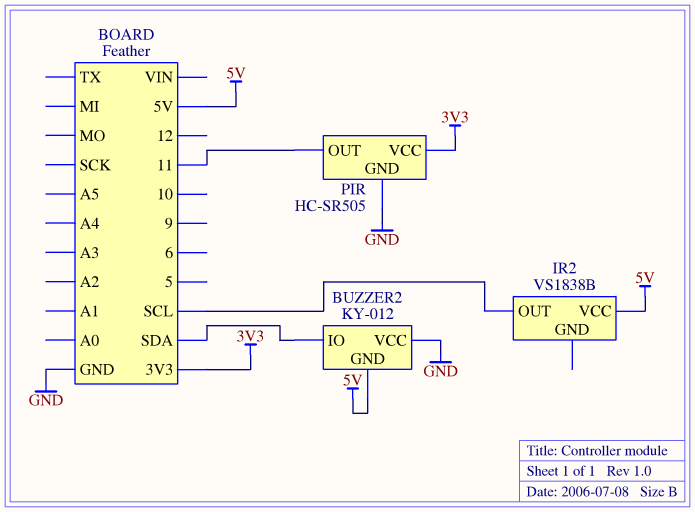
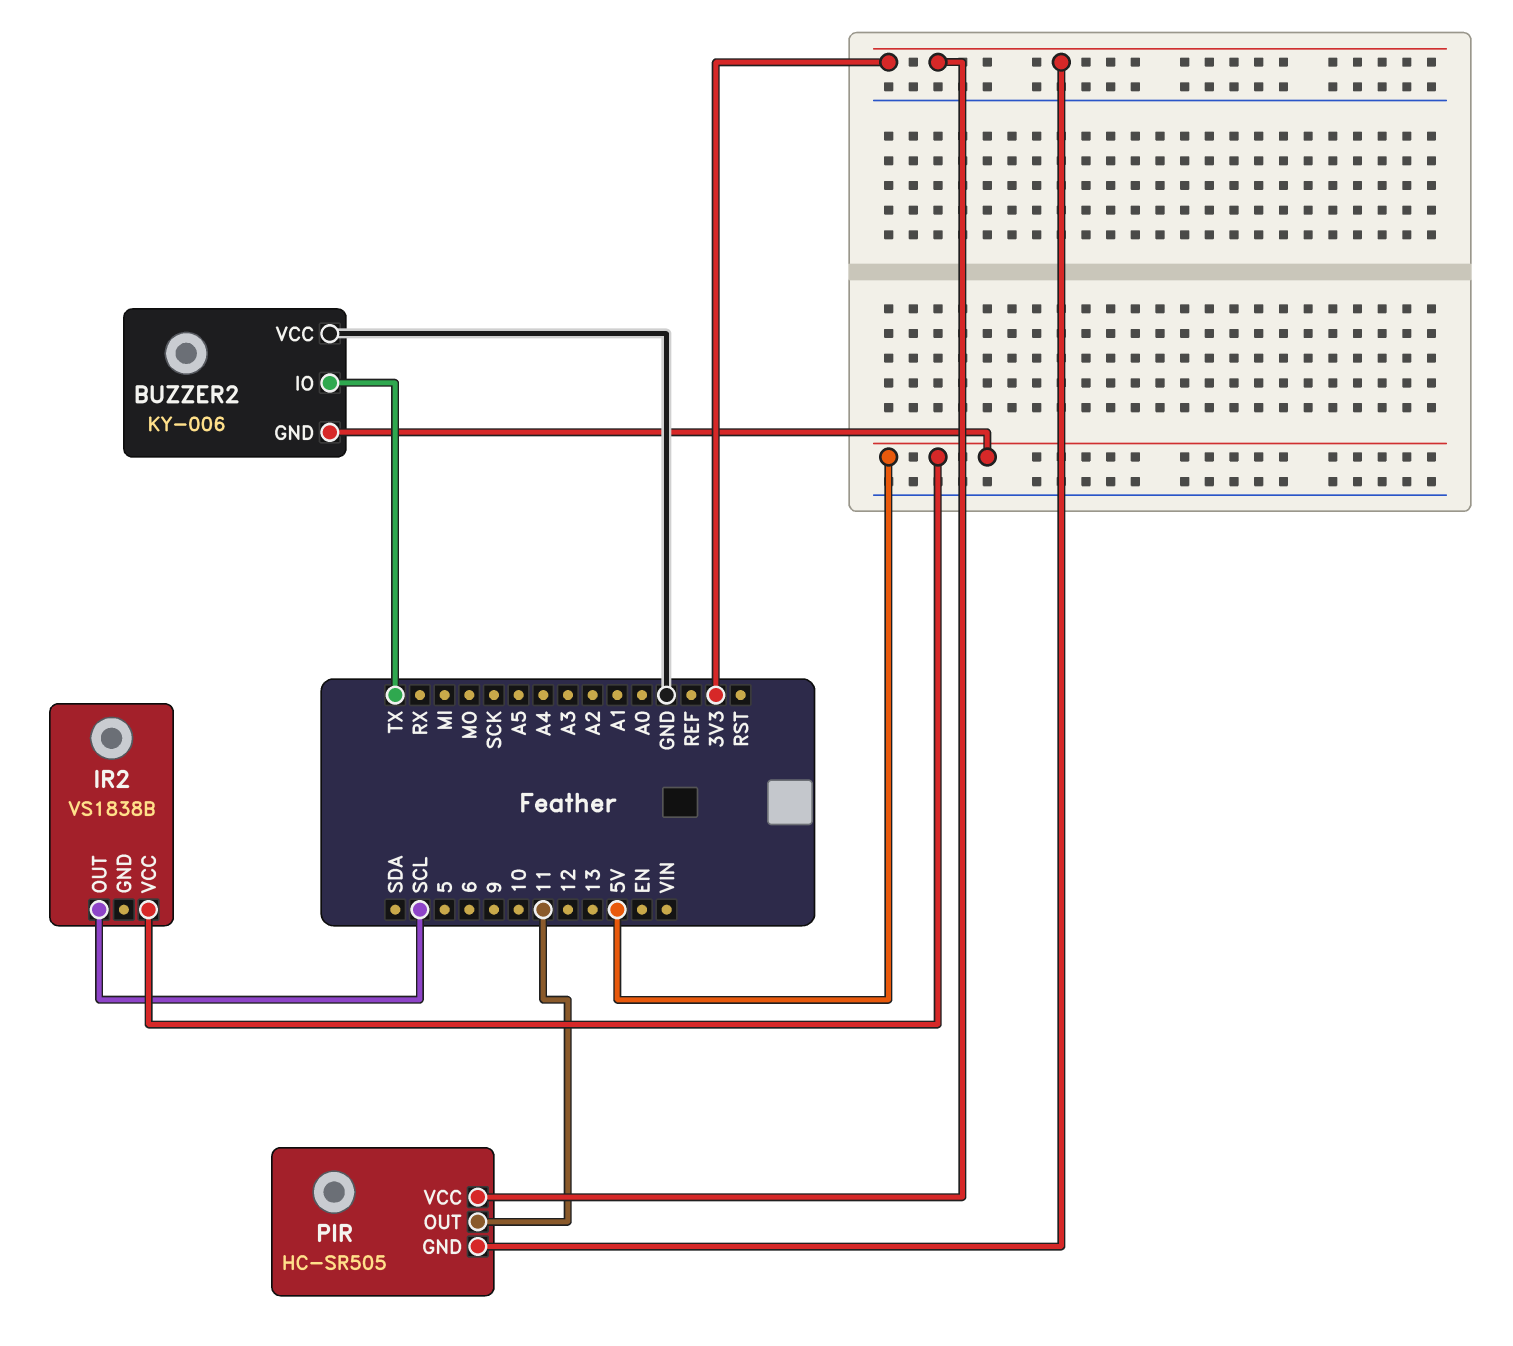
BUZZER2: KY-012 -> KY-006
BUZZER2 pin IO: SDA -> TX
PIR pin GND: GND -> 3V3

